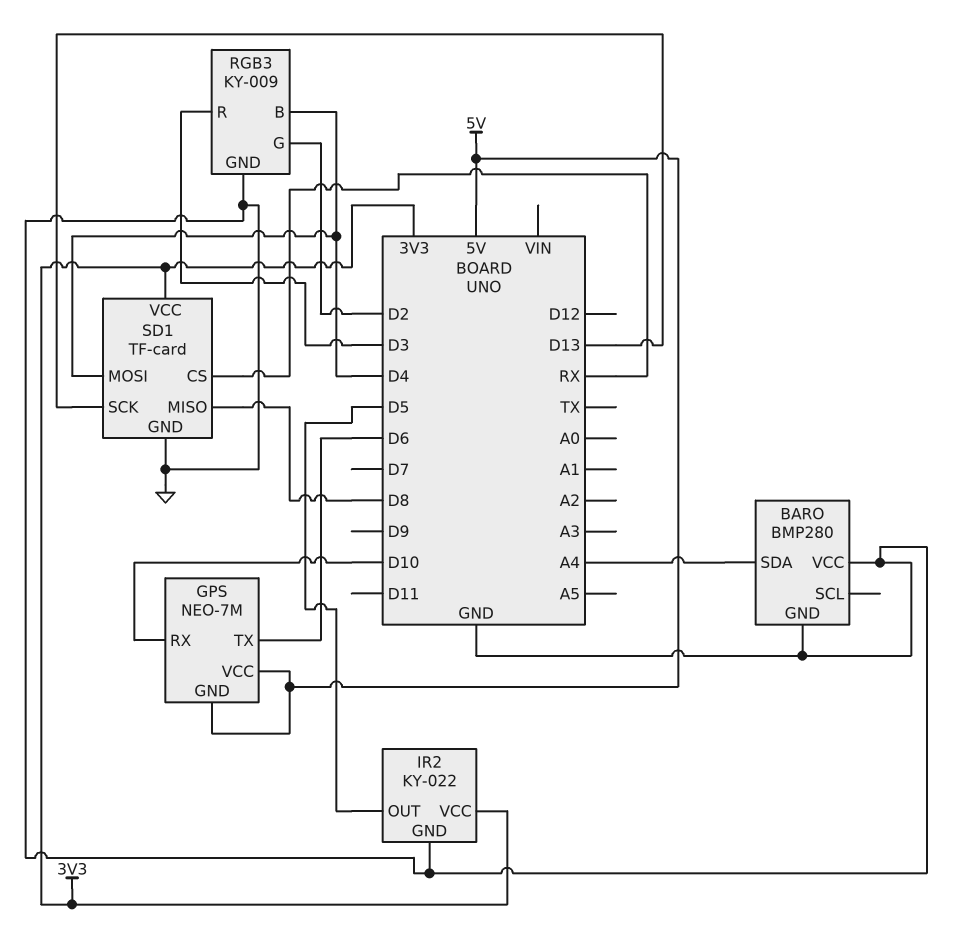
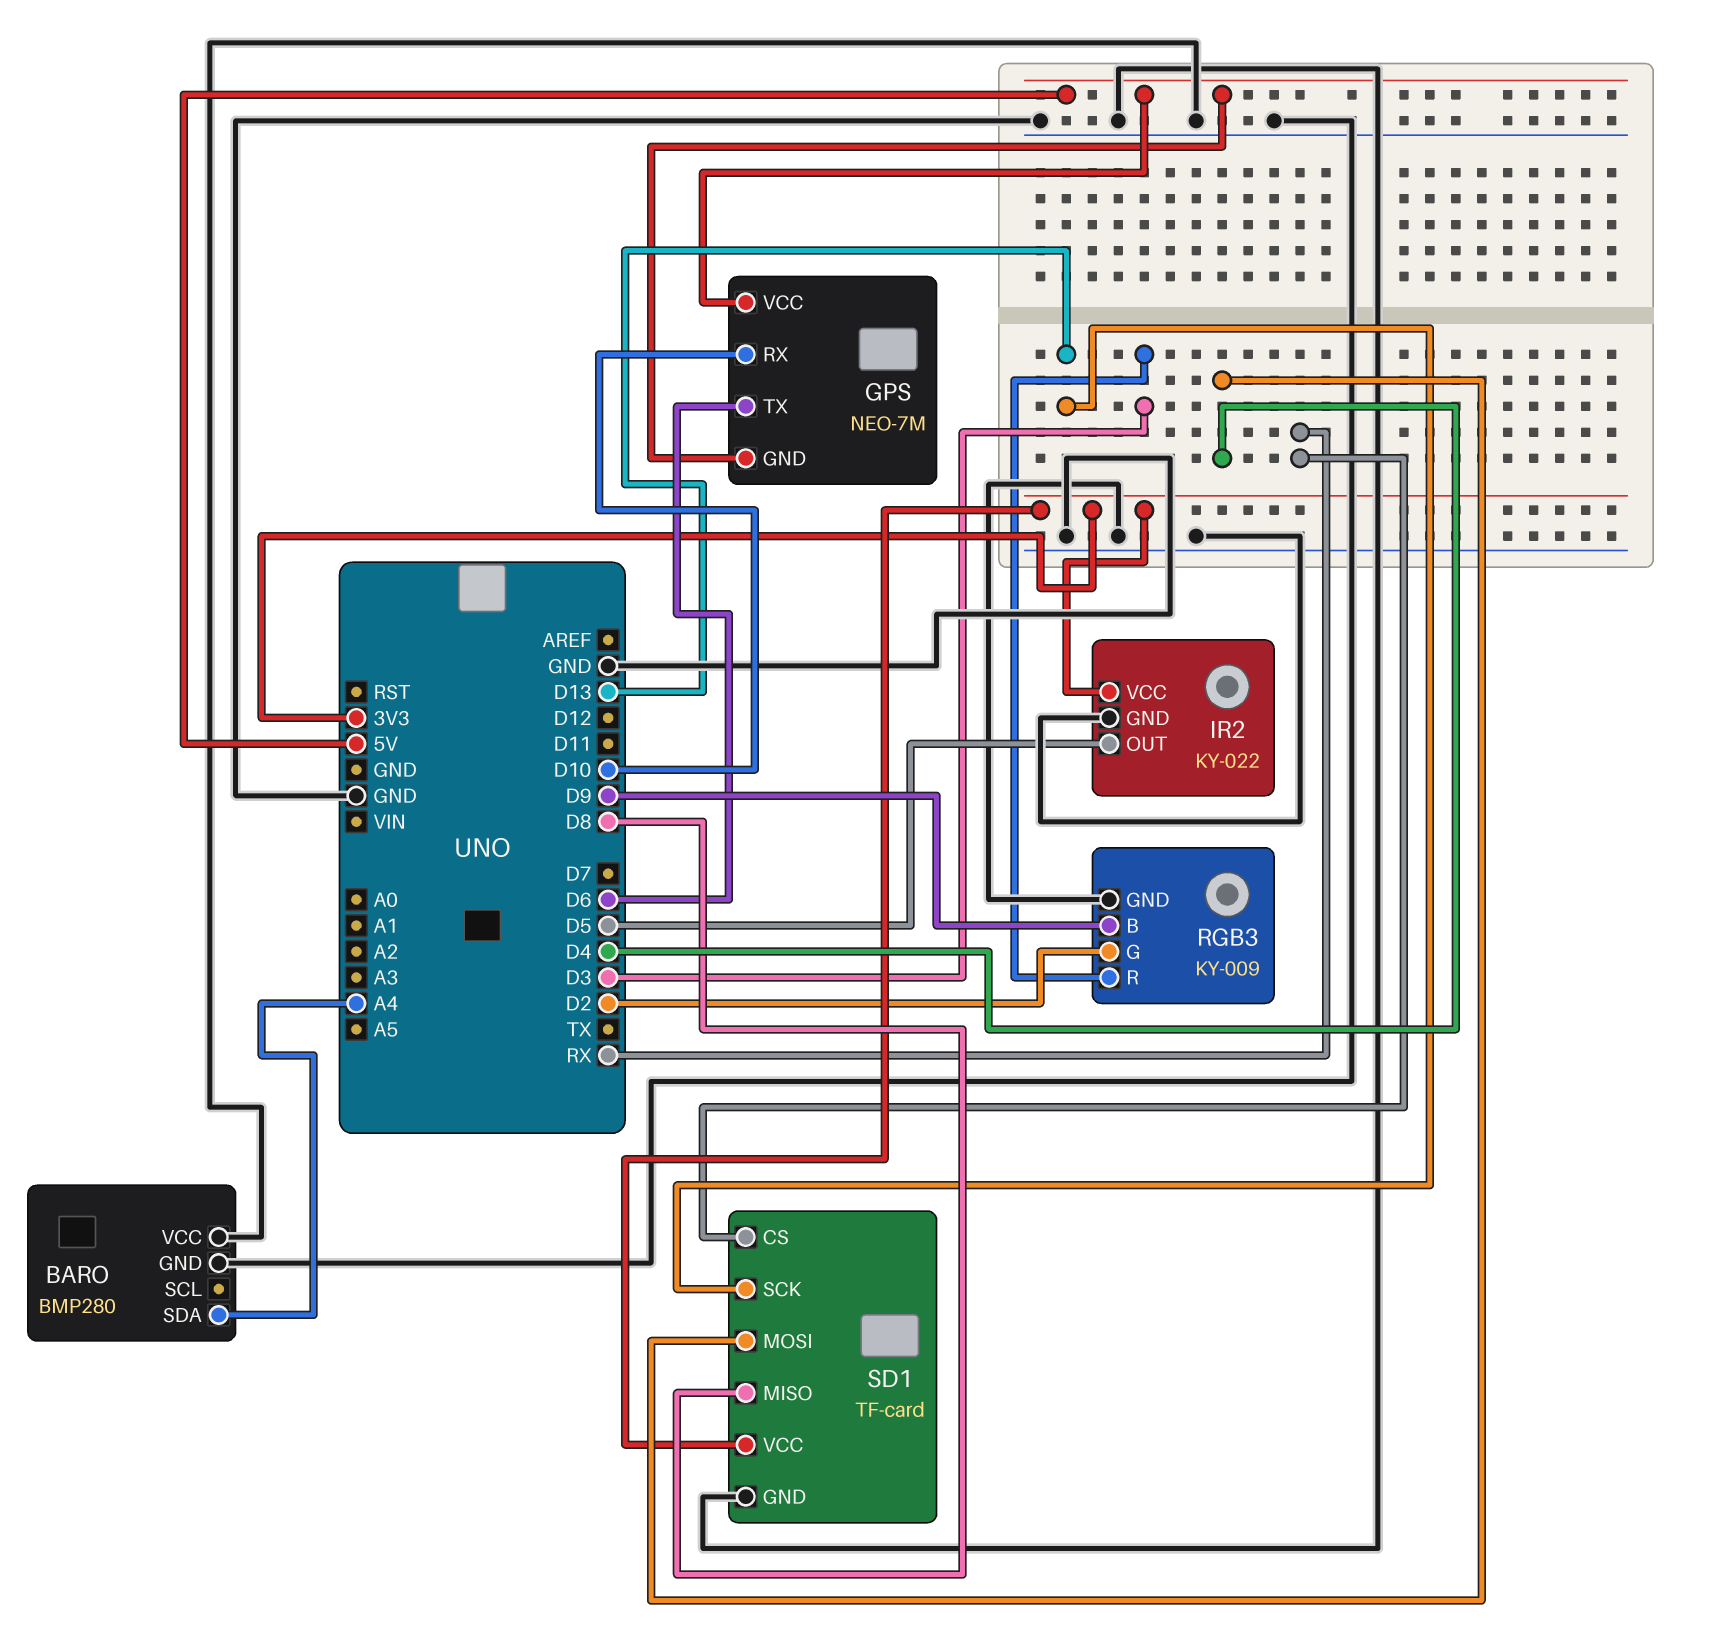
RGB3 pin B: D4 -> D9

